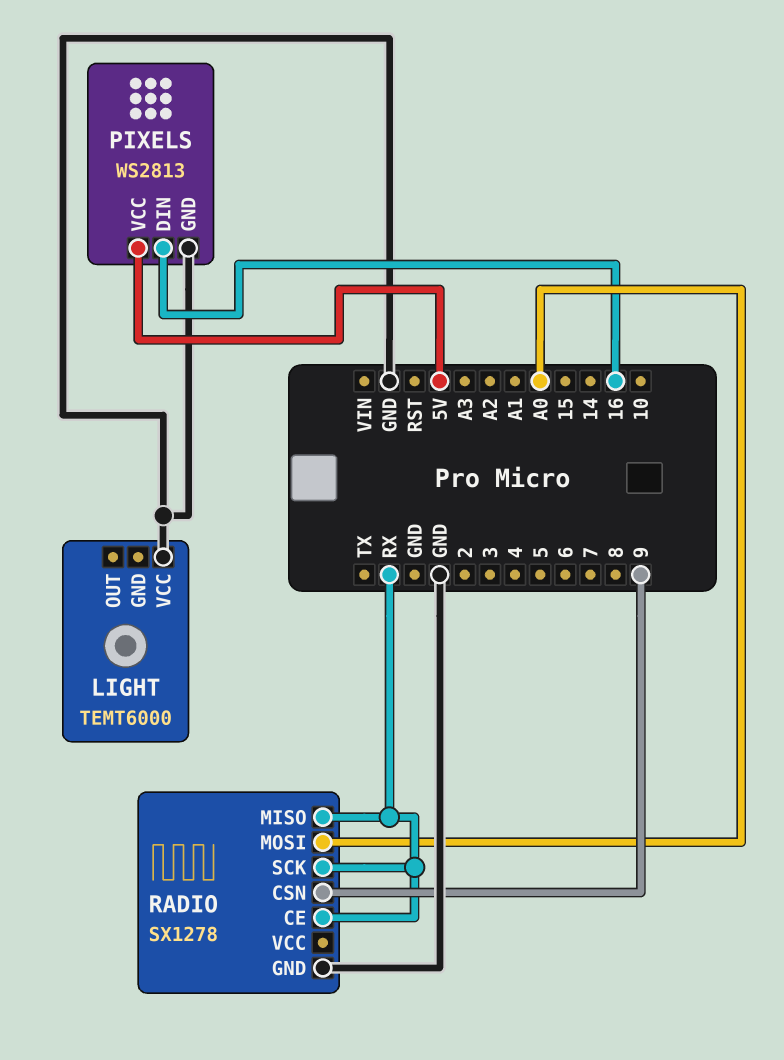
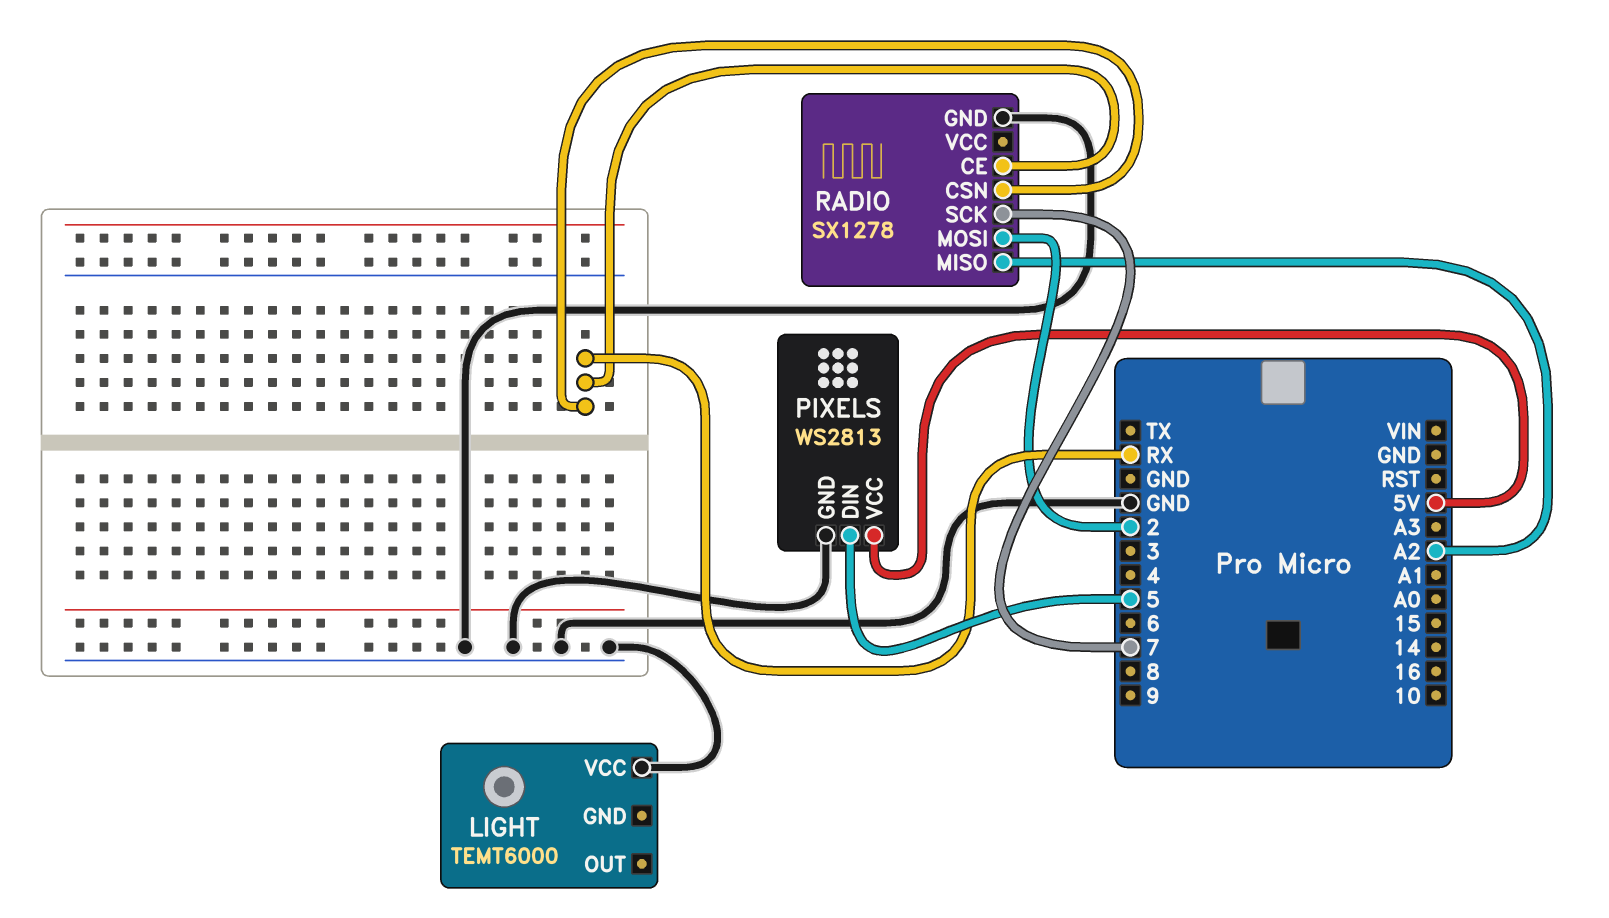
PIXELS pin DIN: 16 -> 5
RADIO pin CSN: 9 -> RX
RADIO pin MISO: RX -> A2
RADIO pin MOSI: A0 -> 2
RADIO pin SCK: RX -> 7

